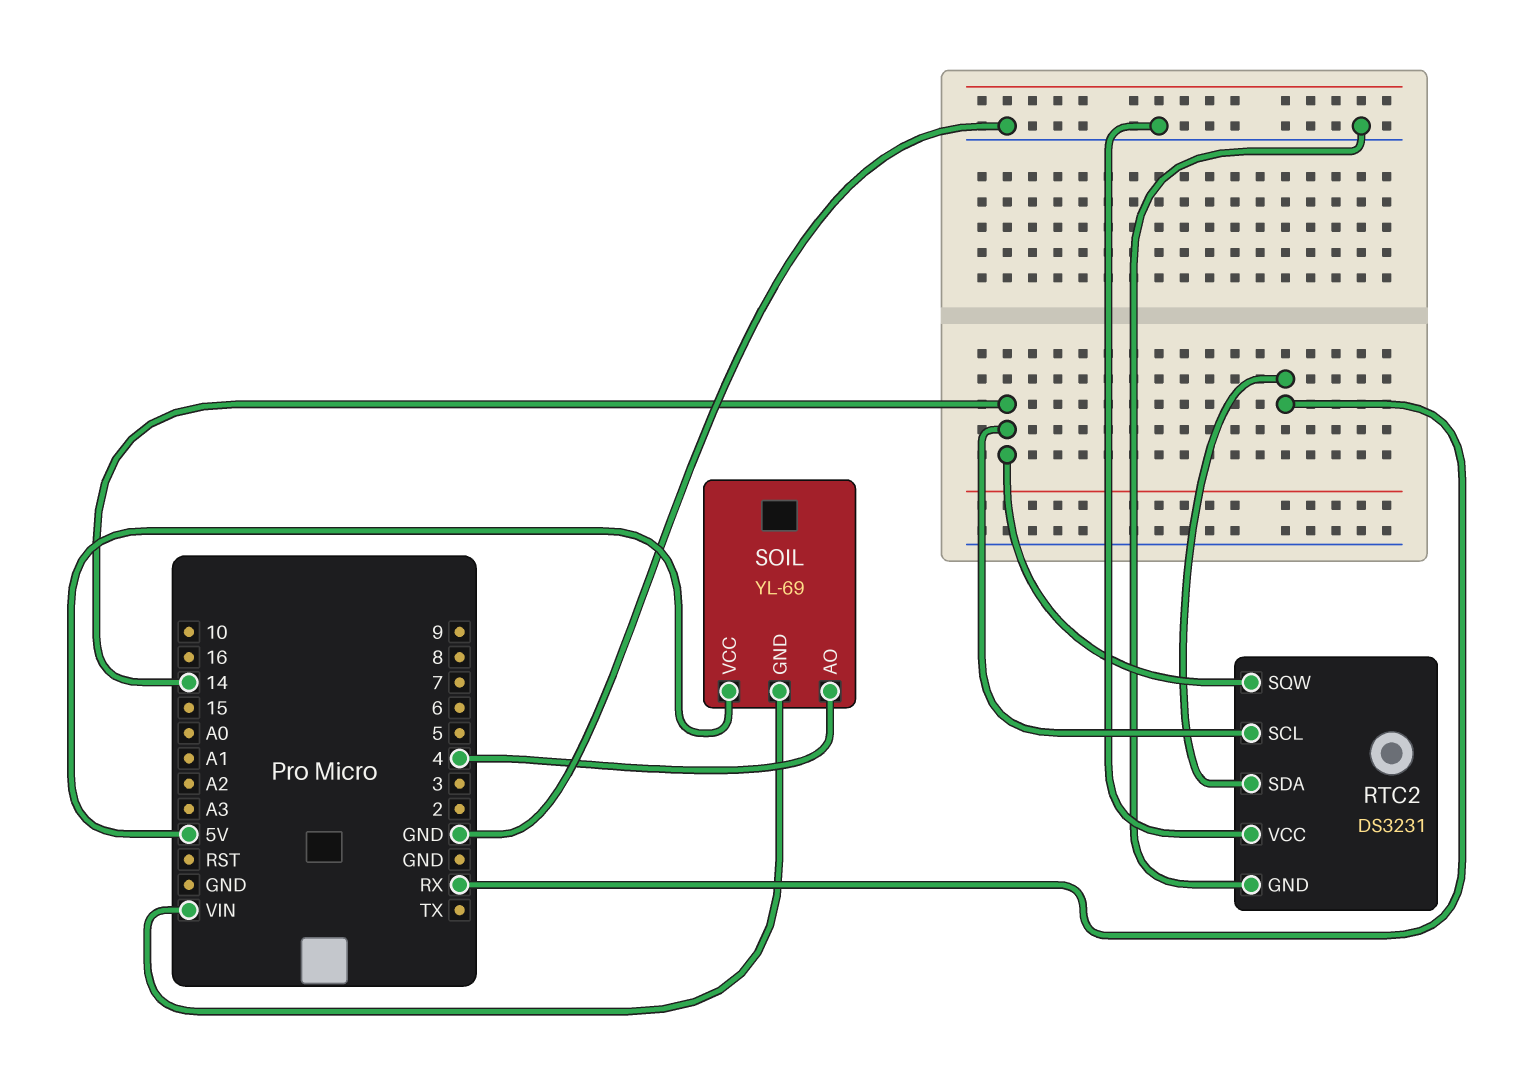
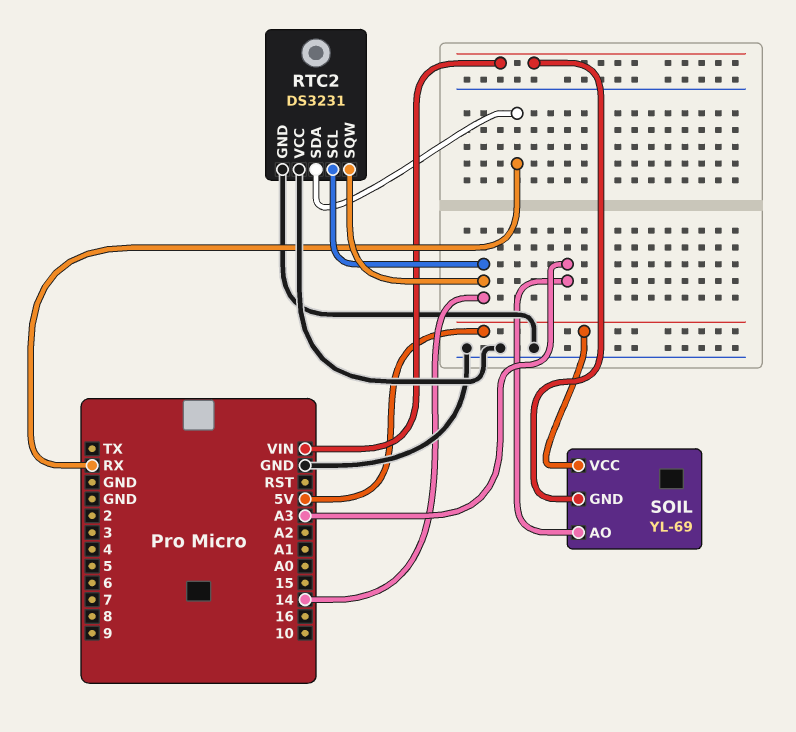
SOIL pin AO: 4 -> A3

